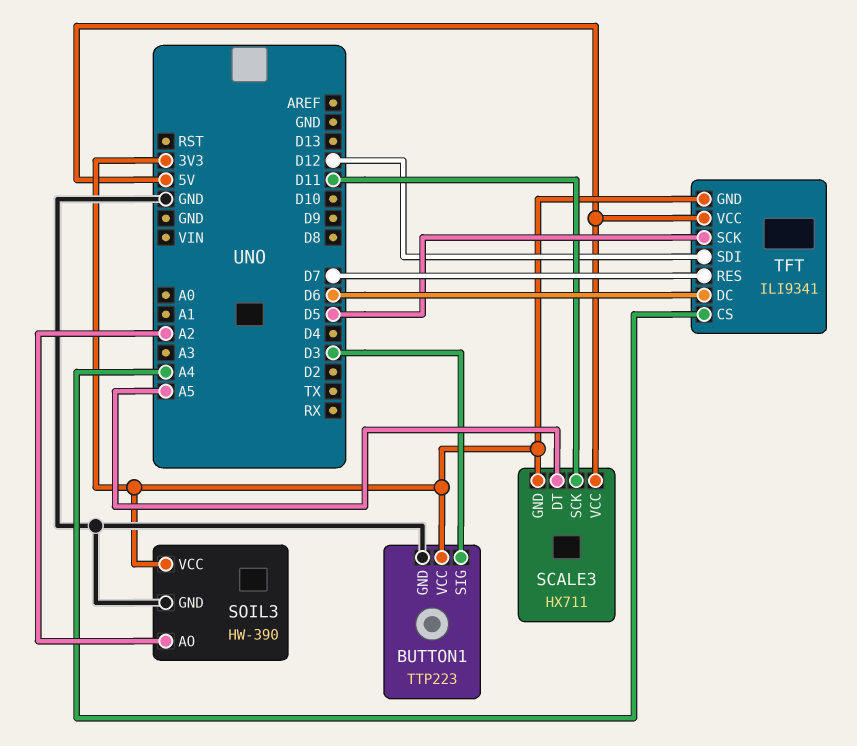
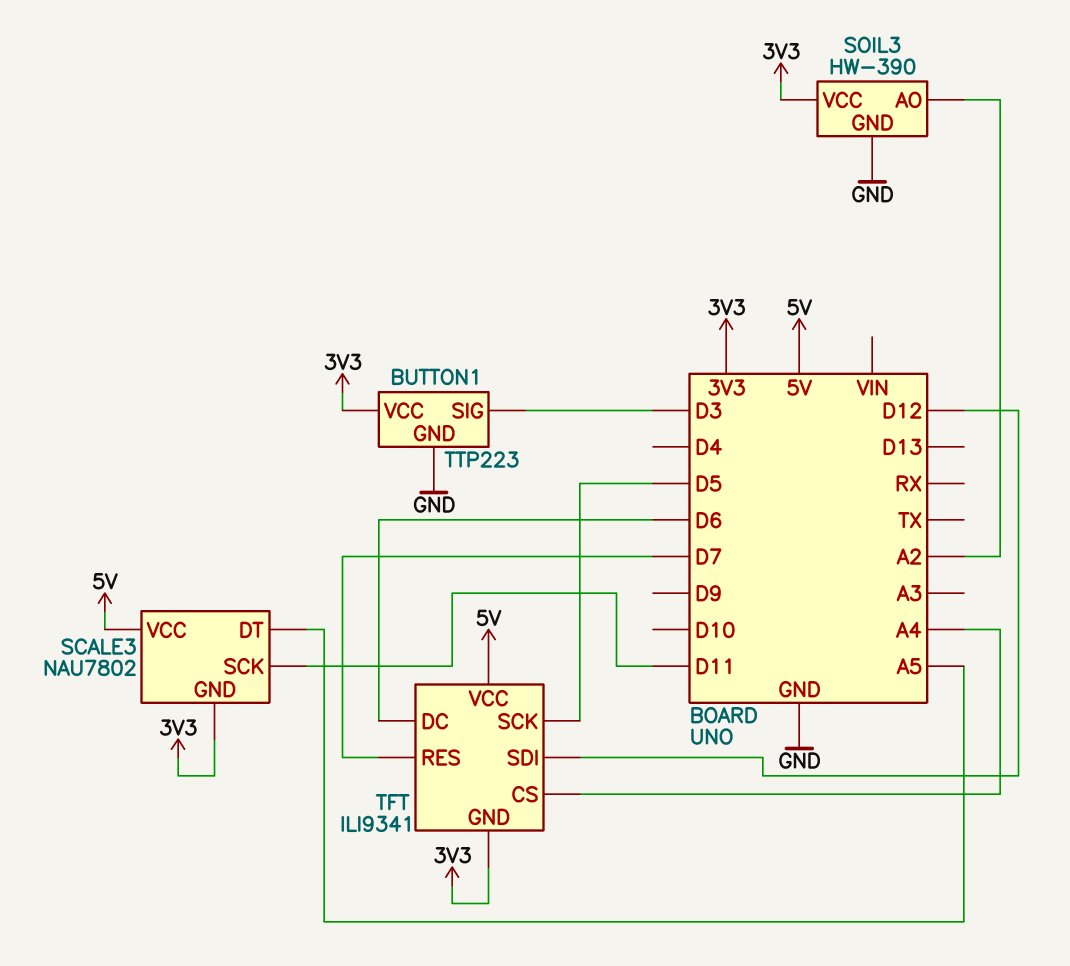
SCALE3: HX711 -> NAU7802

